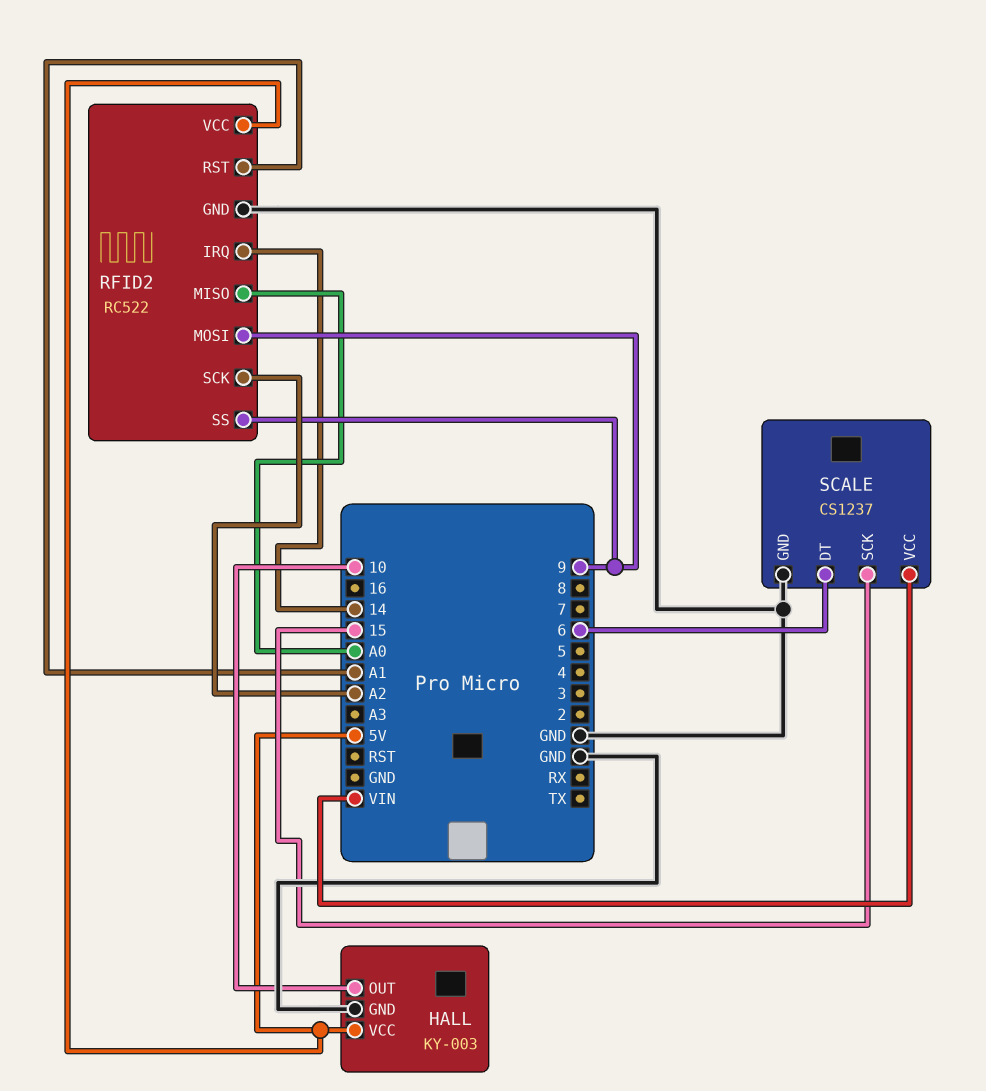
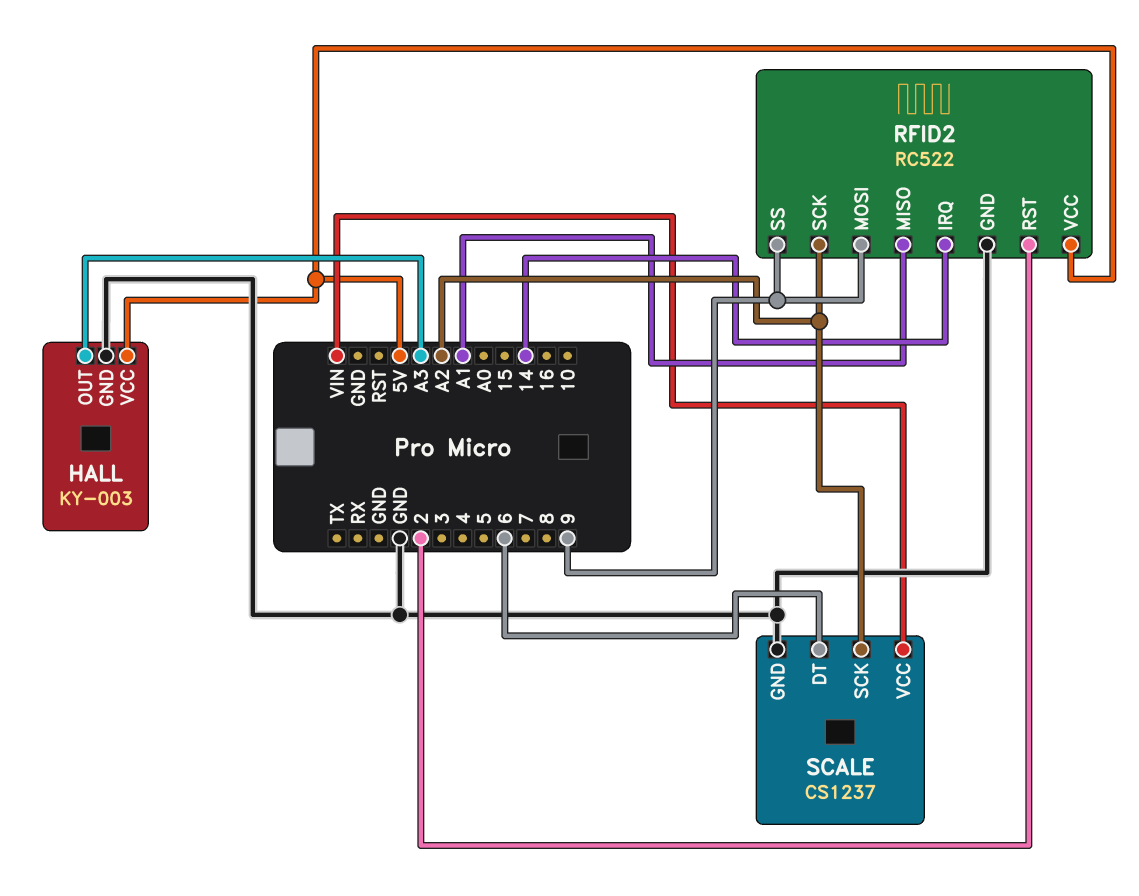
HALL pin OUT: 10 -> A3
RFID2 pin MISO: A0 -> A1
RFID2 pin RST: A1 -> 2
SCALE pin SCK: 15 -> A2

